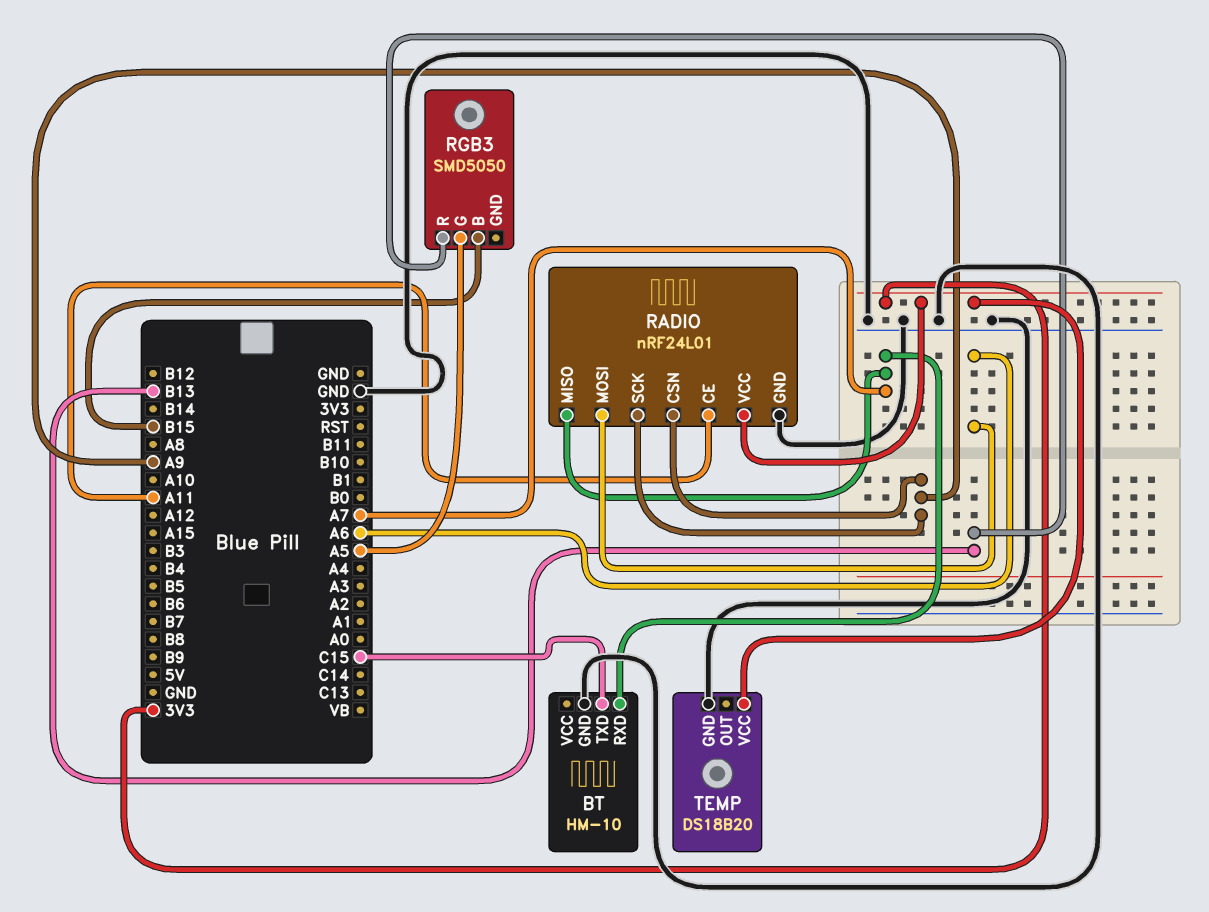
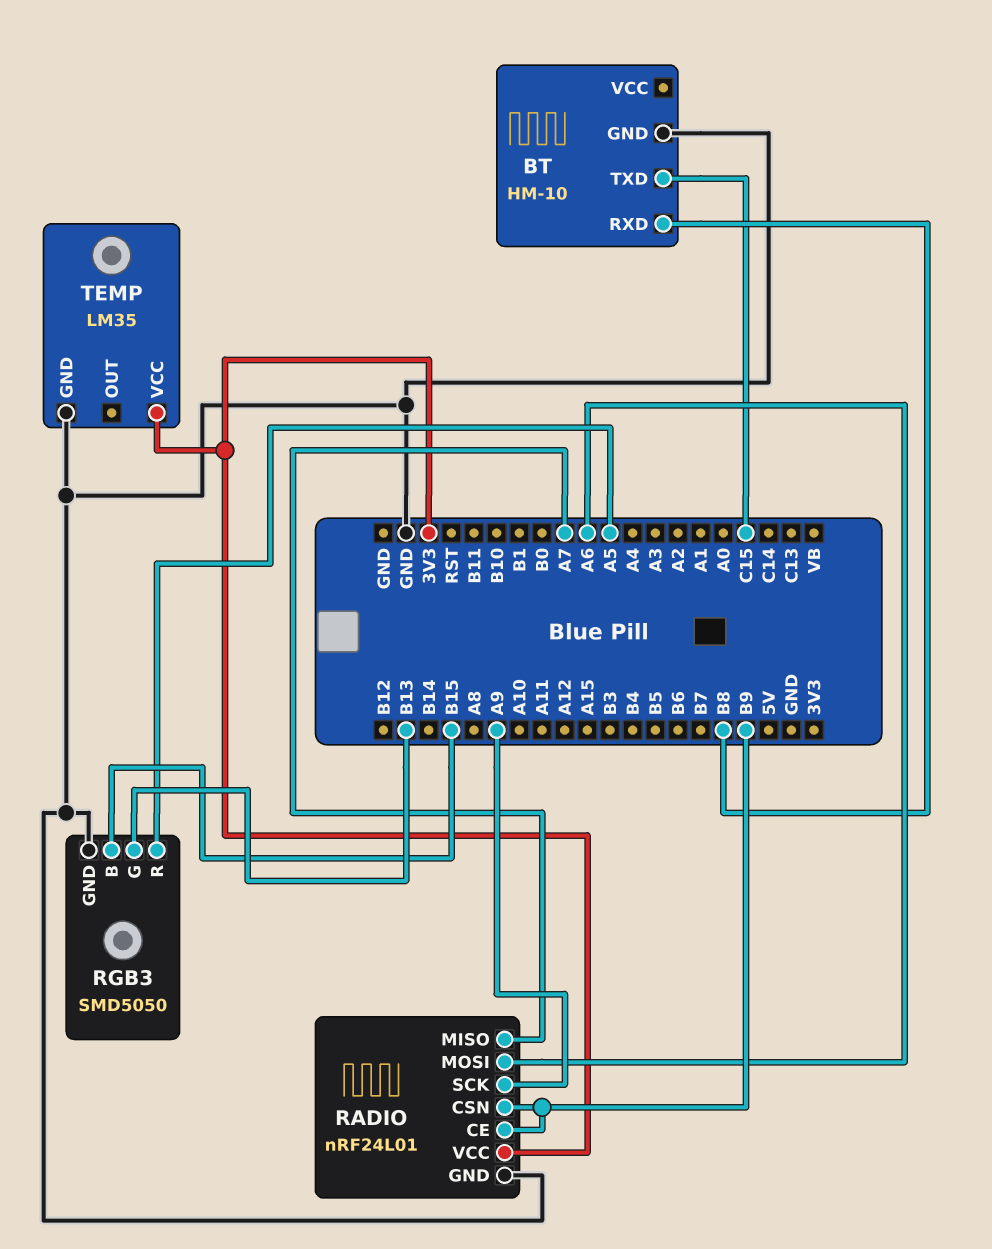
BT pin RXD: A7 -> B8
RADIO pin CE: A11 -> B9
RADIO pin CSN: A9 -> B9
RGB3 pin G: A5 -> B13
RGB3 pin GND: none -> GND
RGB3 pin R: B13 -> A5
TEMP: DS18B20 -> LM35

